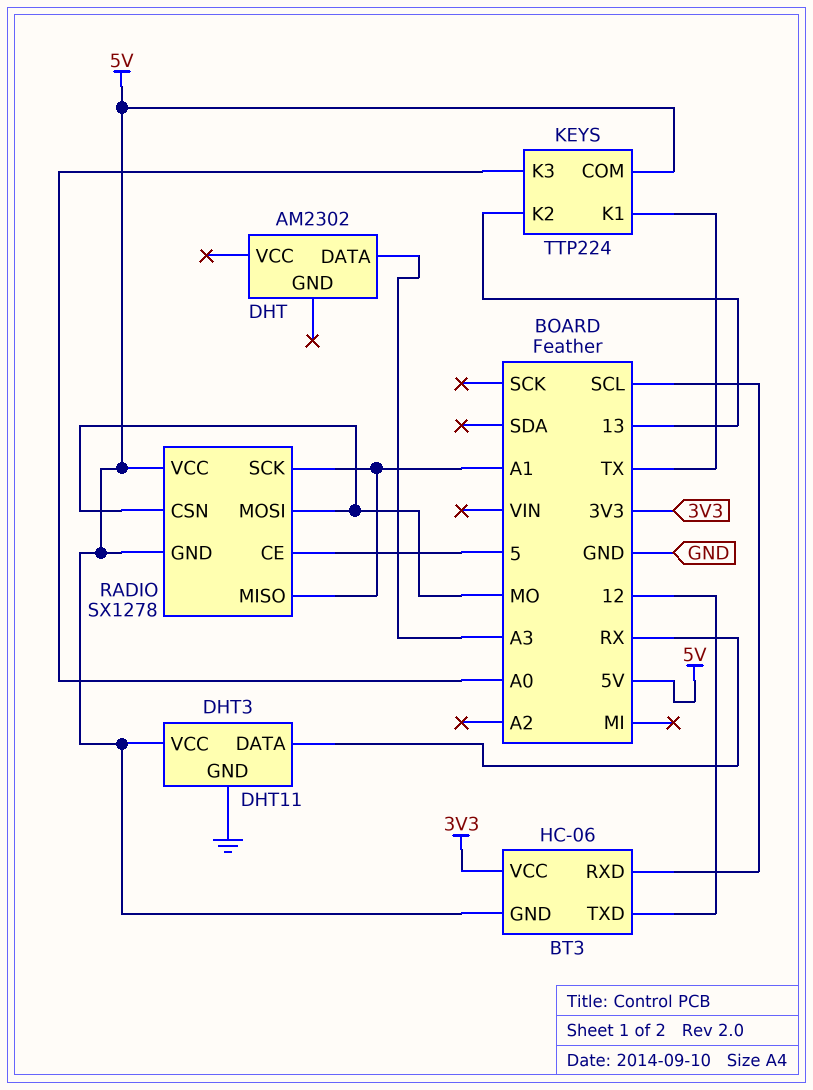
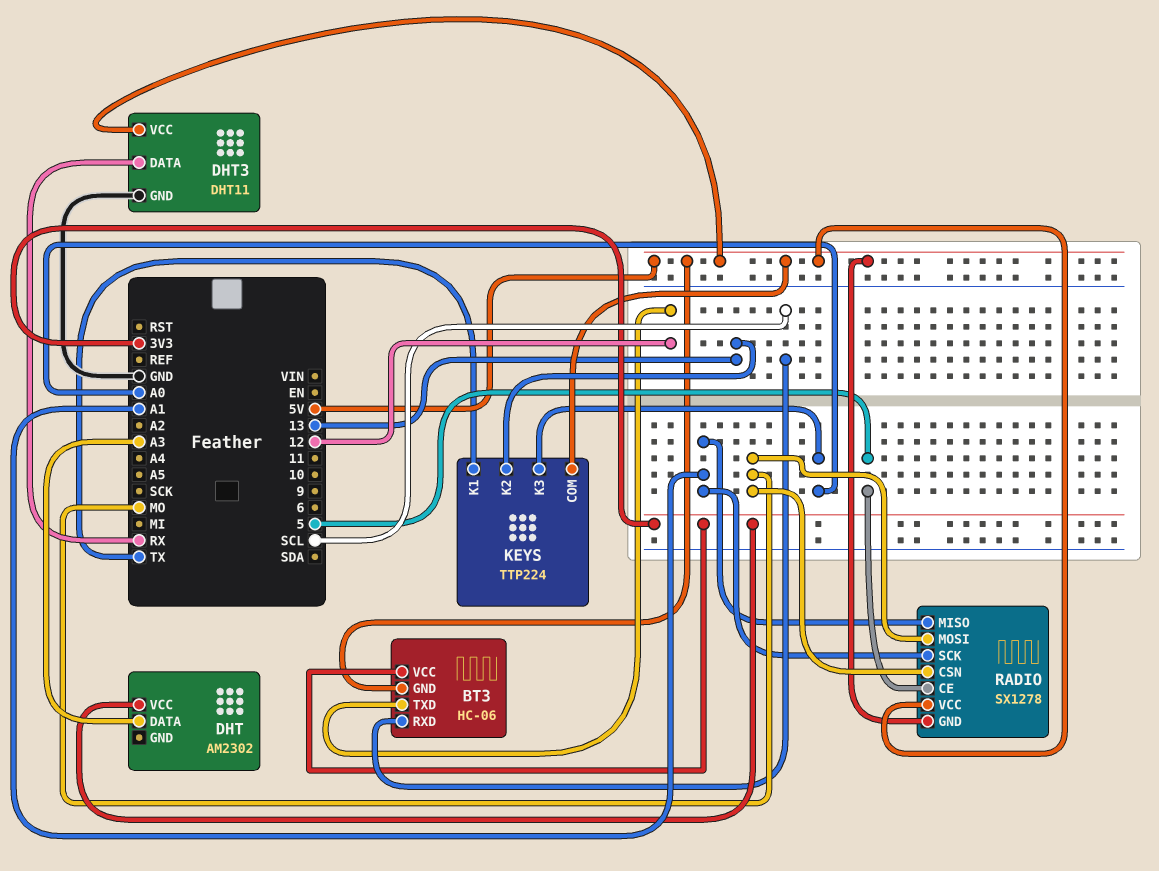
DHT pin VCC: none -> 3V3

